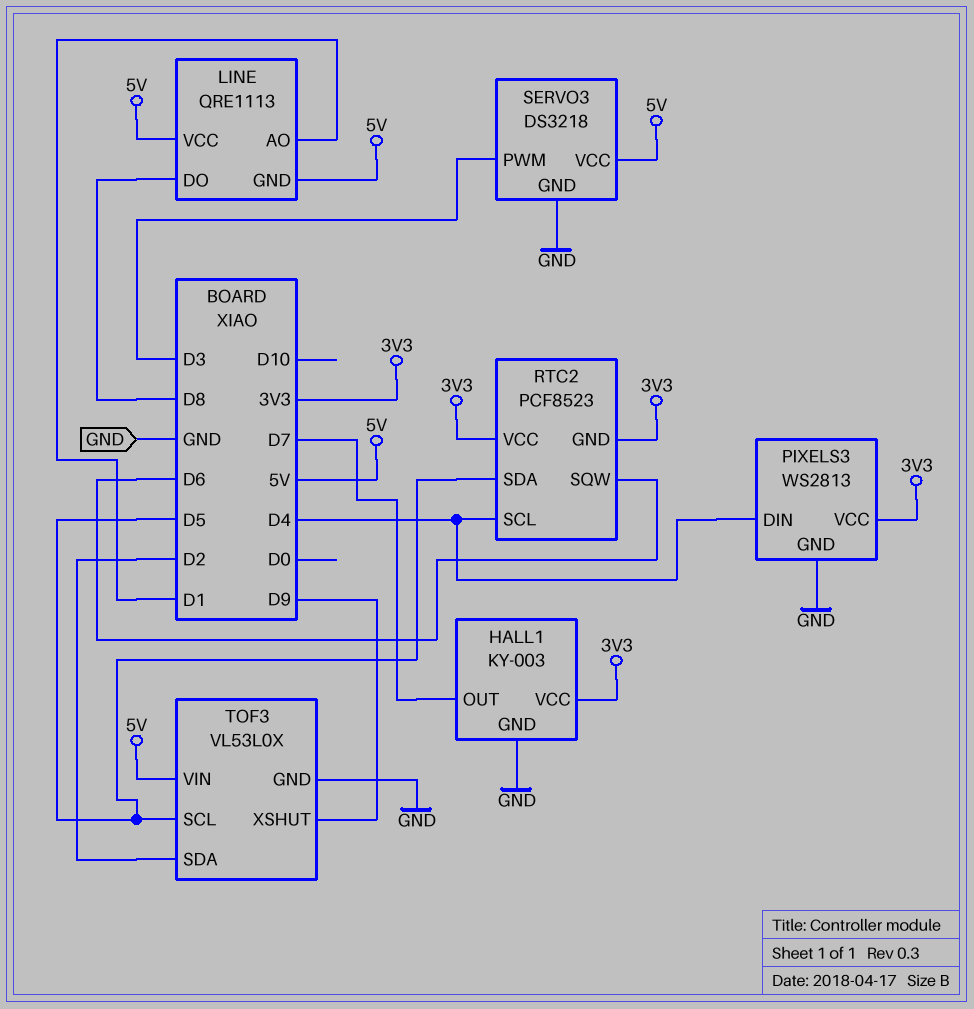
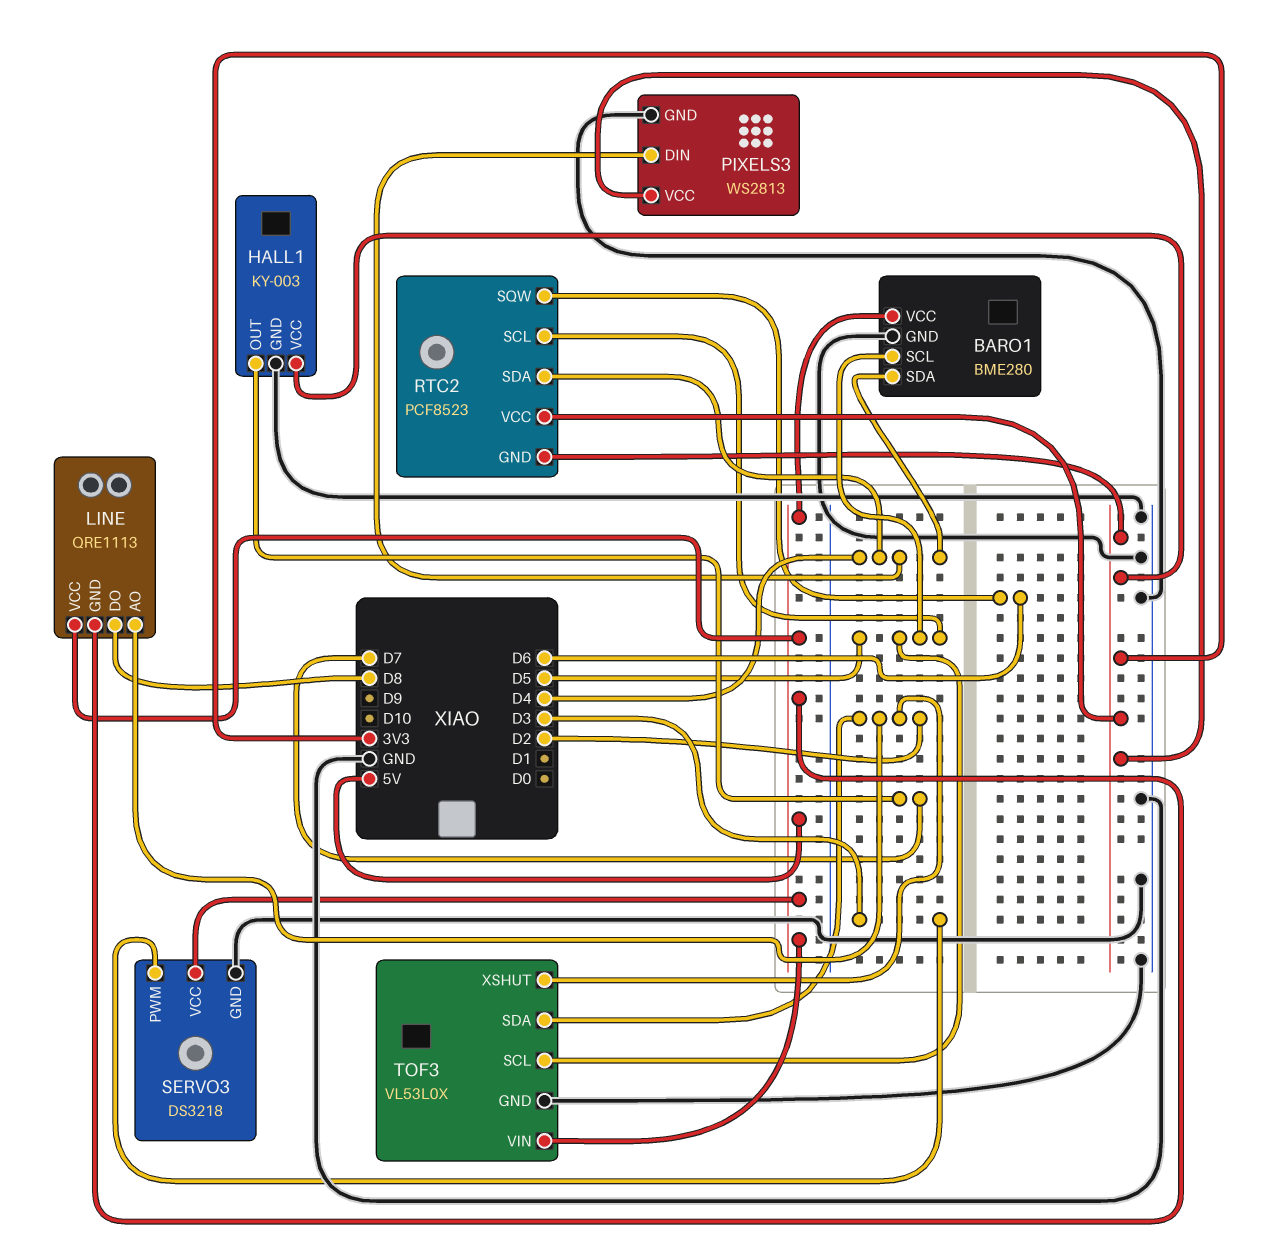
BARO1: none -> BME280
BARO1 pin GND: none -> GND
BARO1 pin SCL: none -> D5
BARO1 pin SDA: none -> D4
BARO1 pin VCC: none -> 5V
LINE pin AO: D1 -> D2
RTC2 pin SCL: D4 -> D5
RTC2 pin SDA: D5 -> D4
TOF3 pin XSHUT: D9 -> D2

